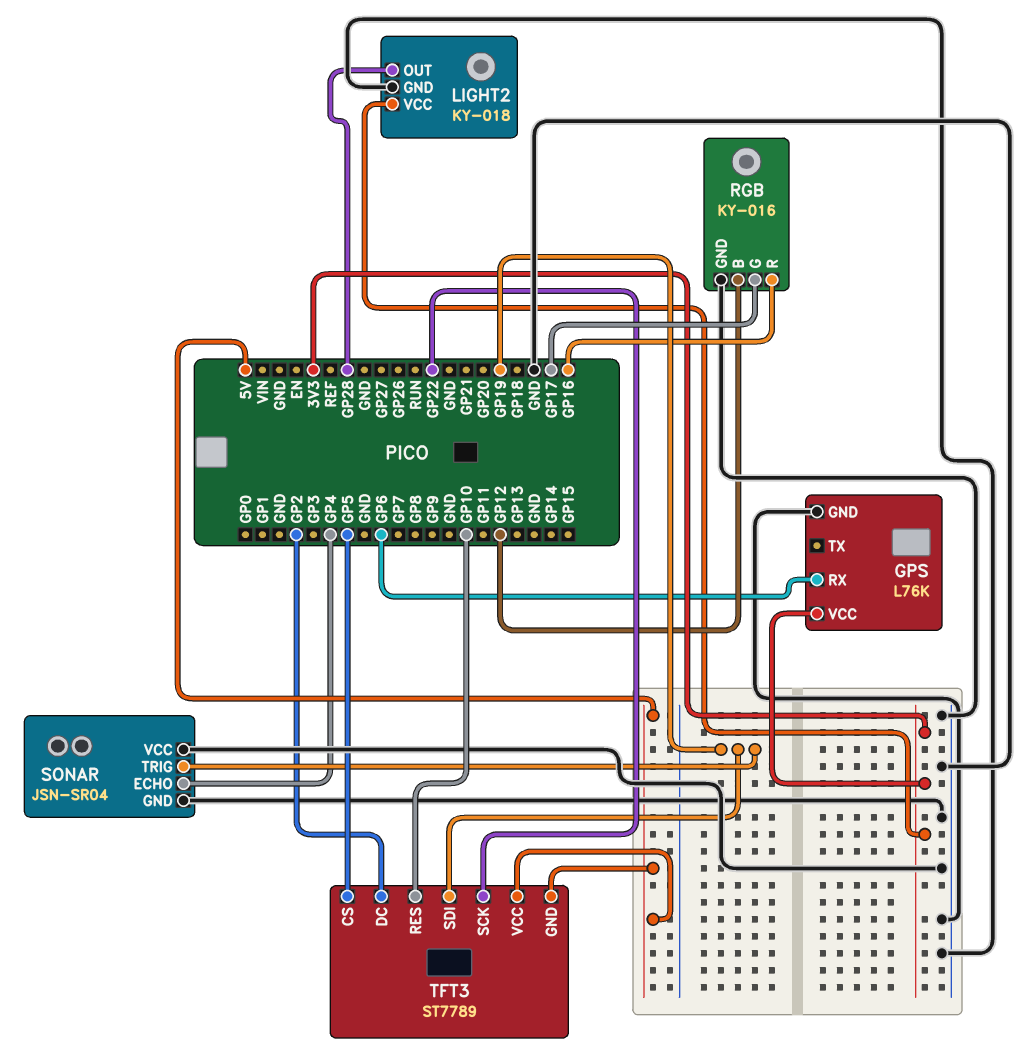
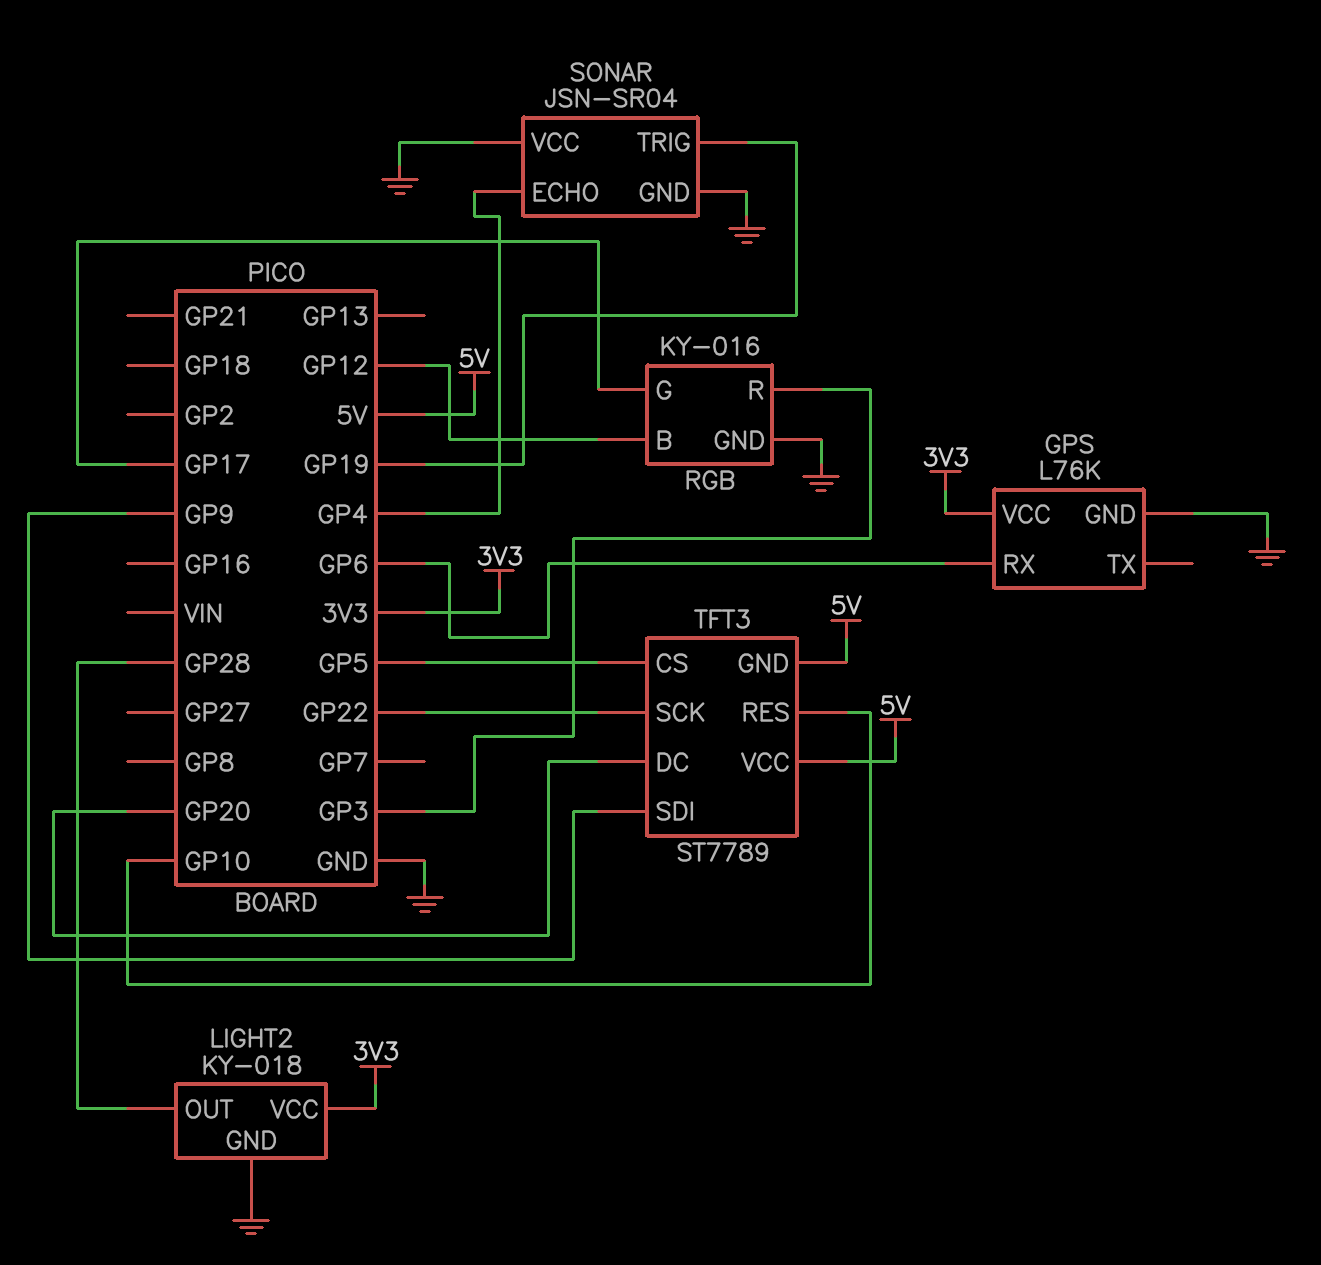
RGB pin R: GP16 -> GP3
TFT3 pin DC: GP2 -> GP20
TFT3 pin SDI: GP19 -> GP9

